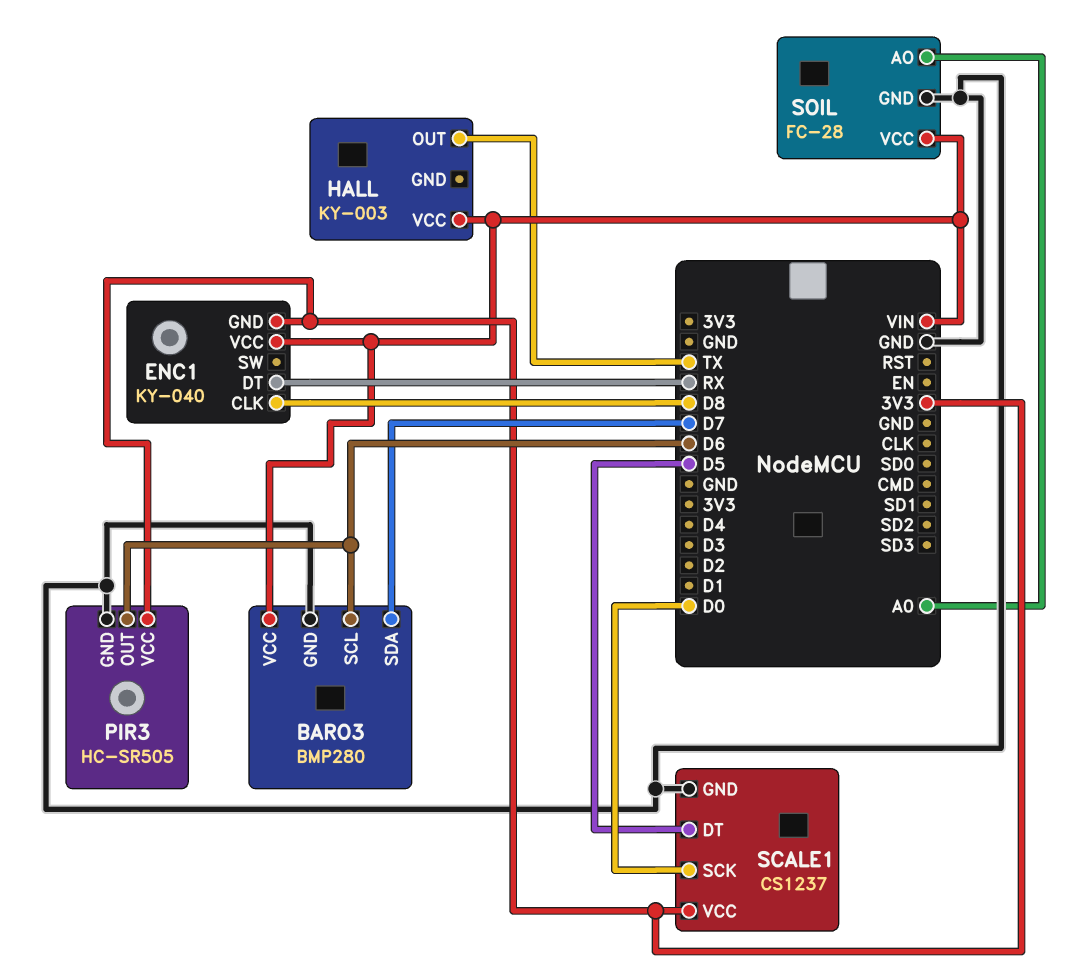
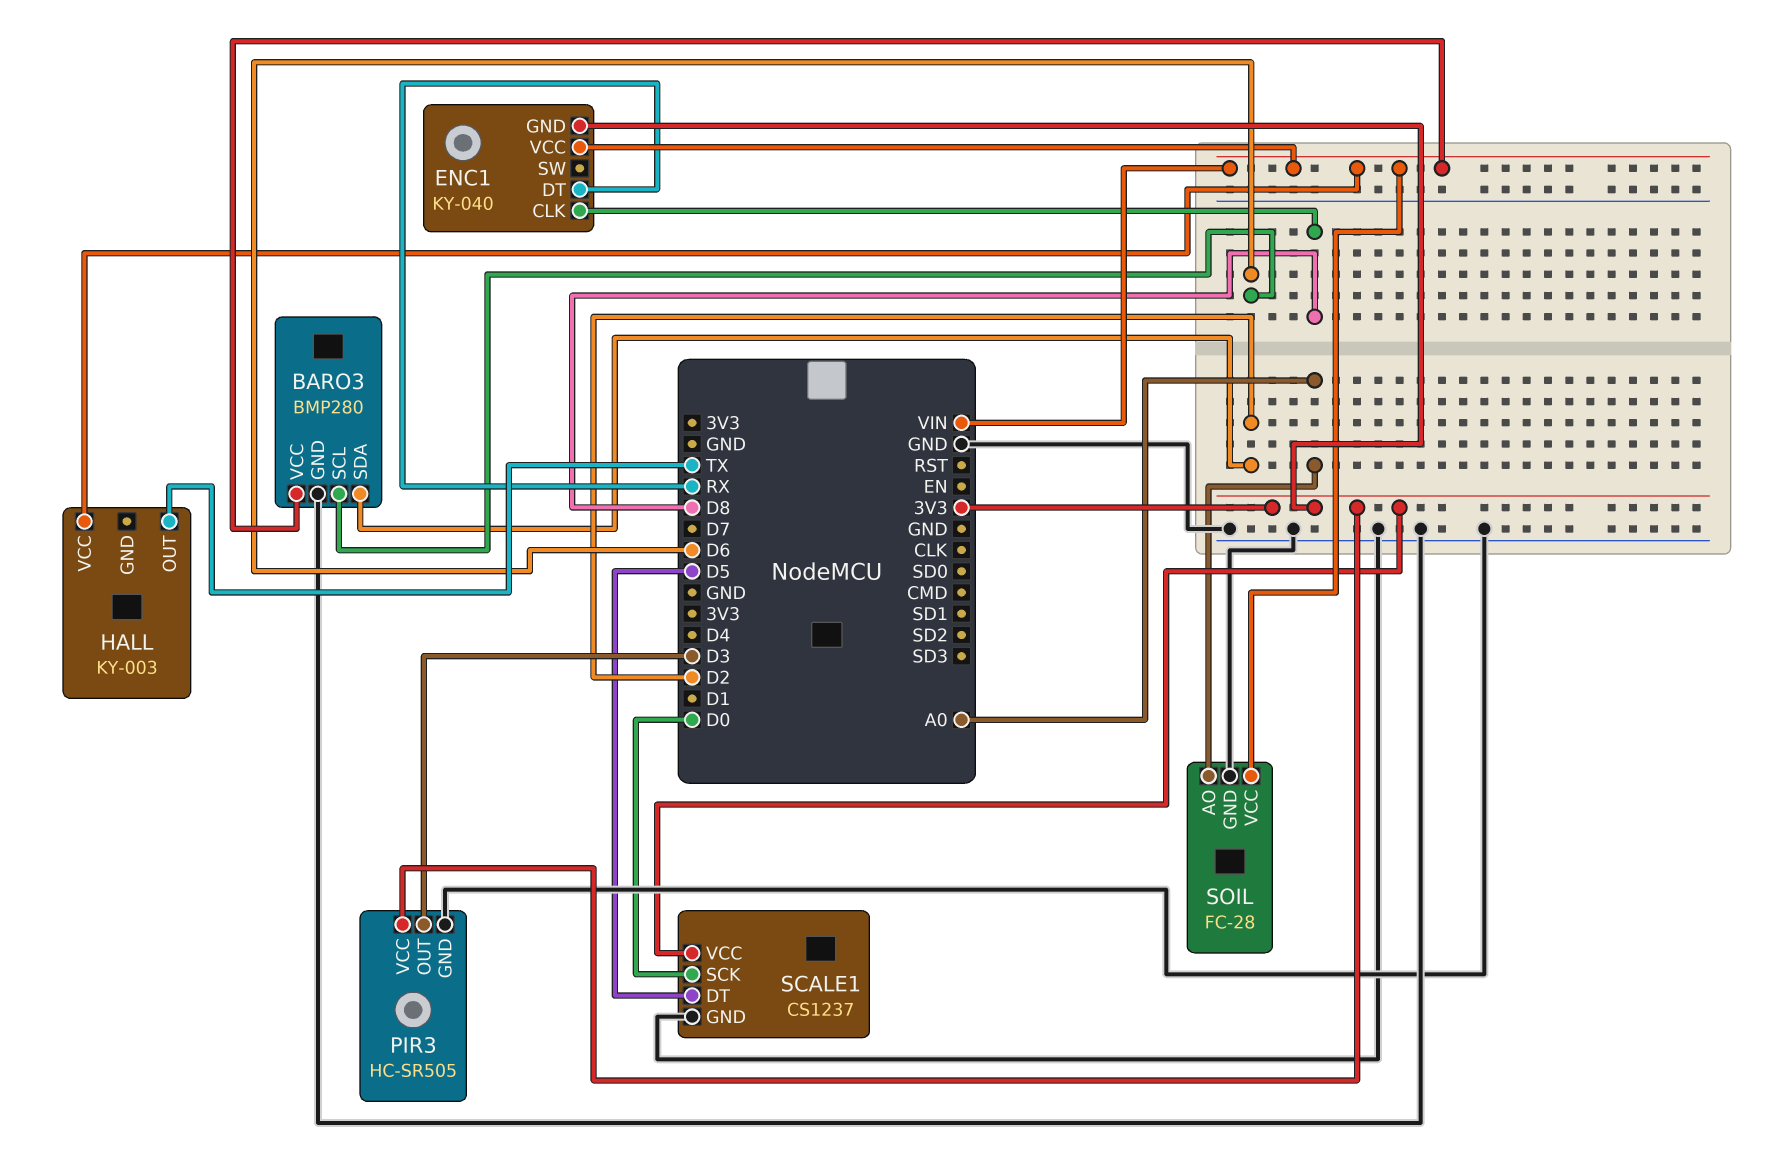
BARO3 pin SDA: D7 -> D2
PIR3 pin OUT: D6 -> D3

